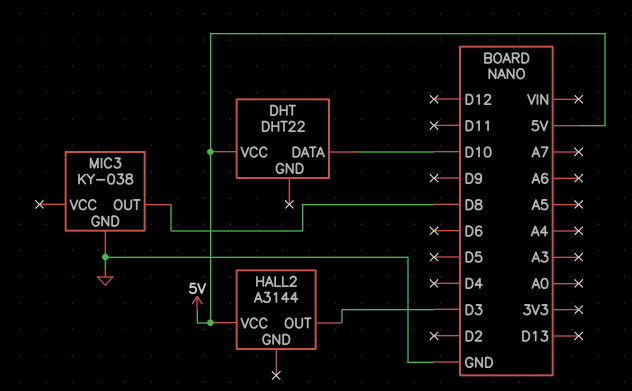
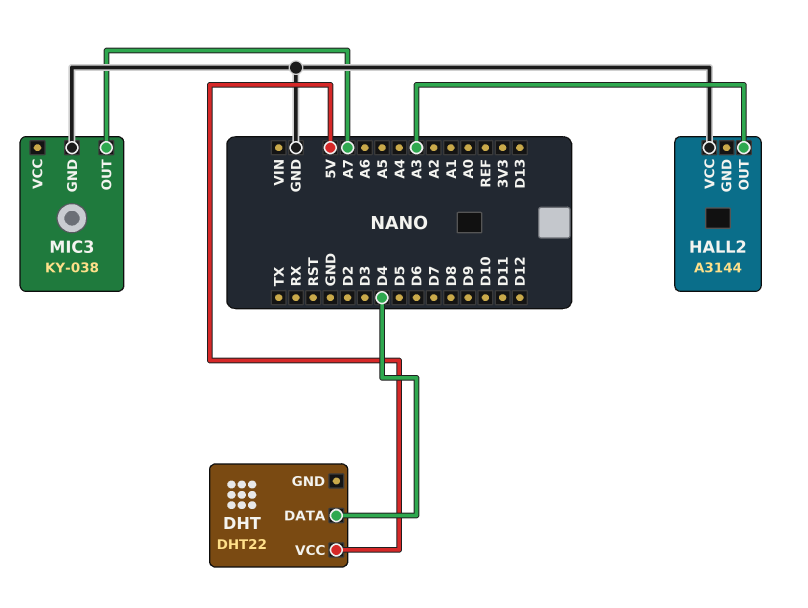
DHT pin DATA: D10 -> D4
HALL2 pin OUT: D3 -> A3
HALL2 pin VCC: 5V -> GND
MIC3 pin OUT: D8 -> A7

